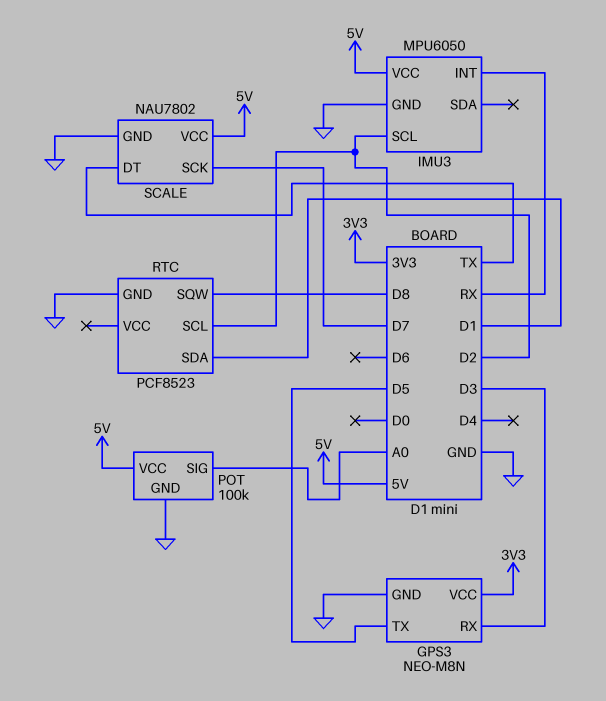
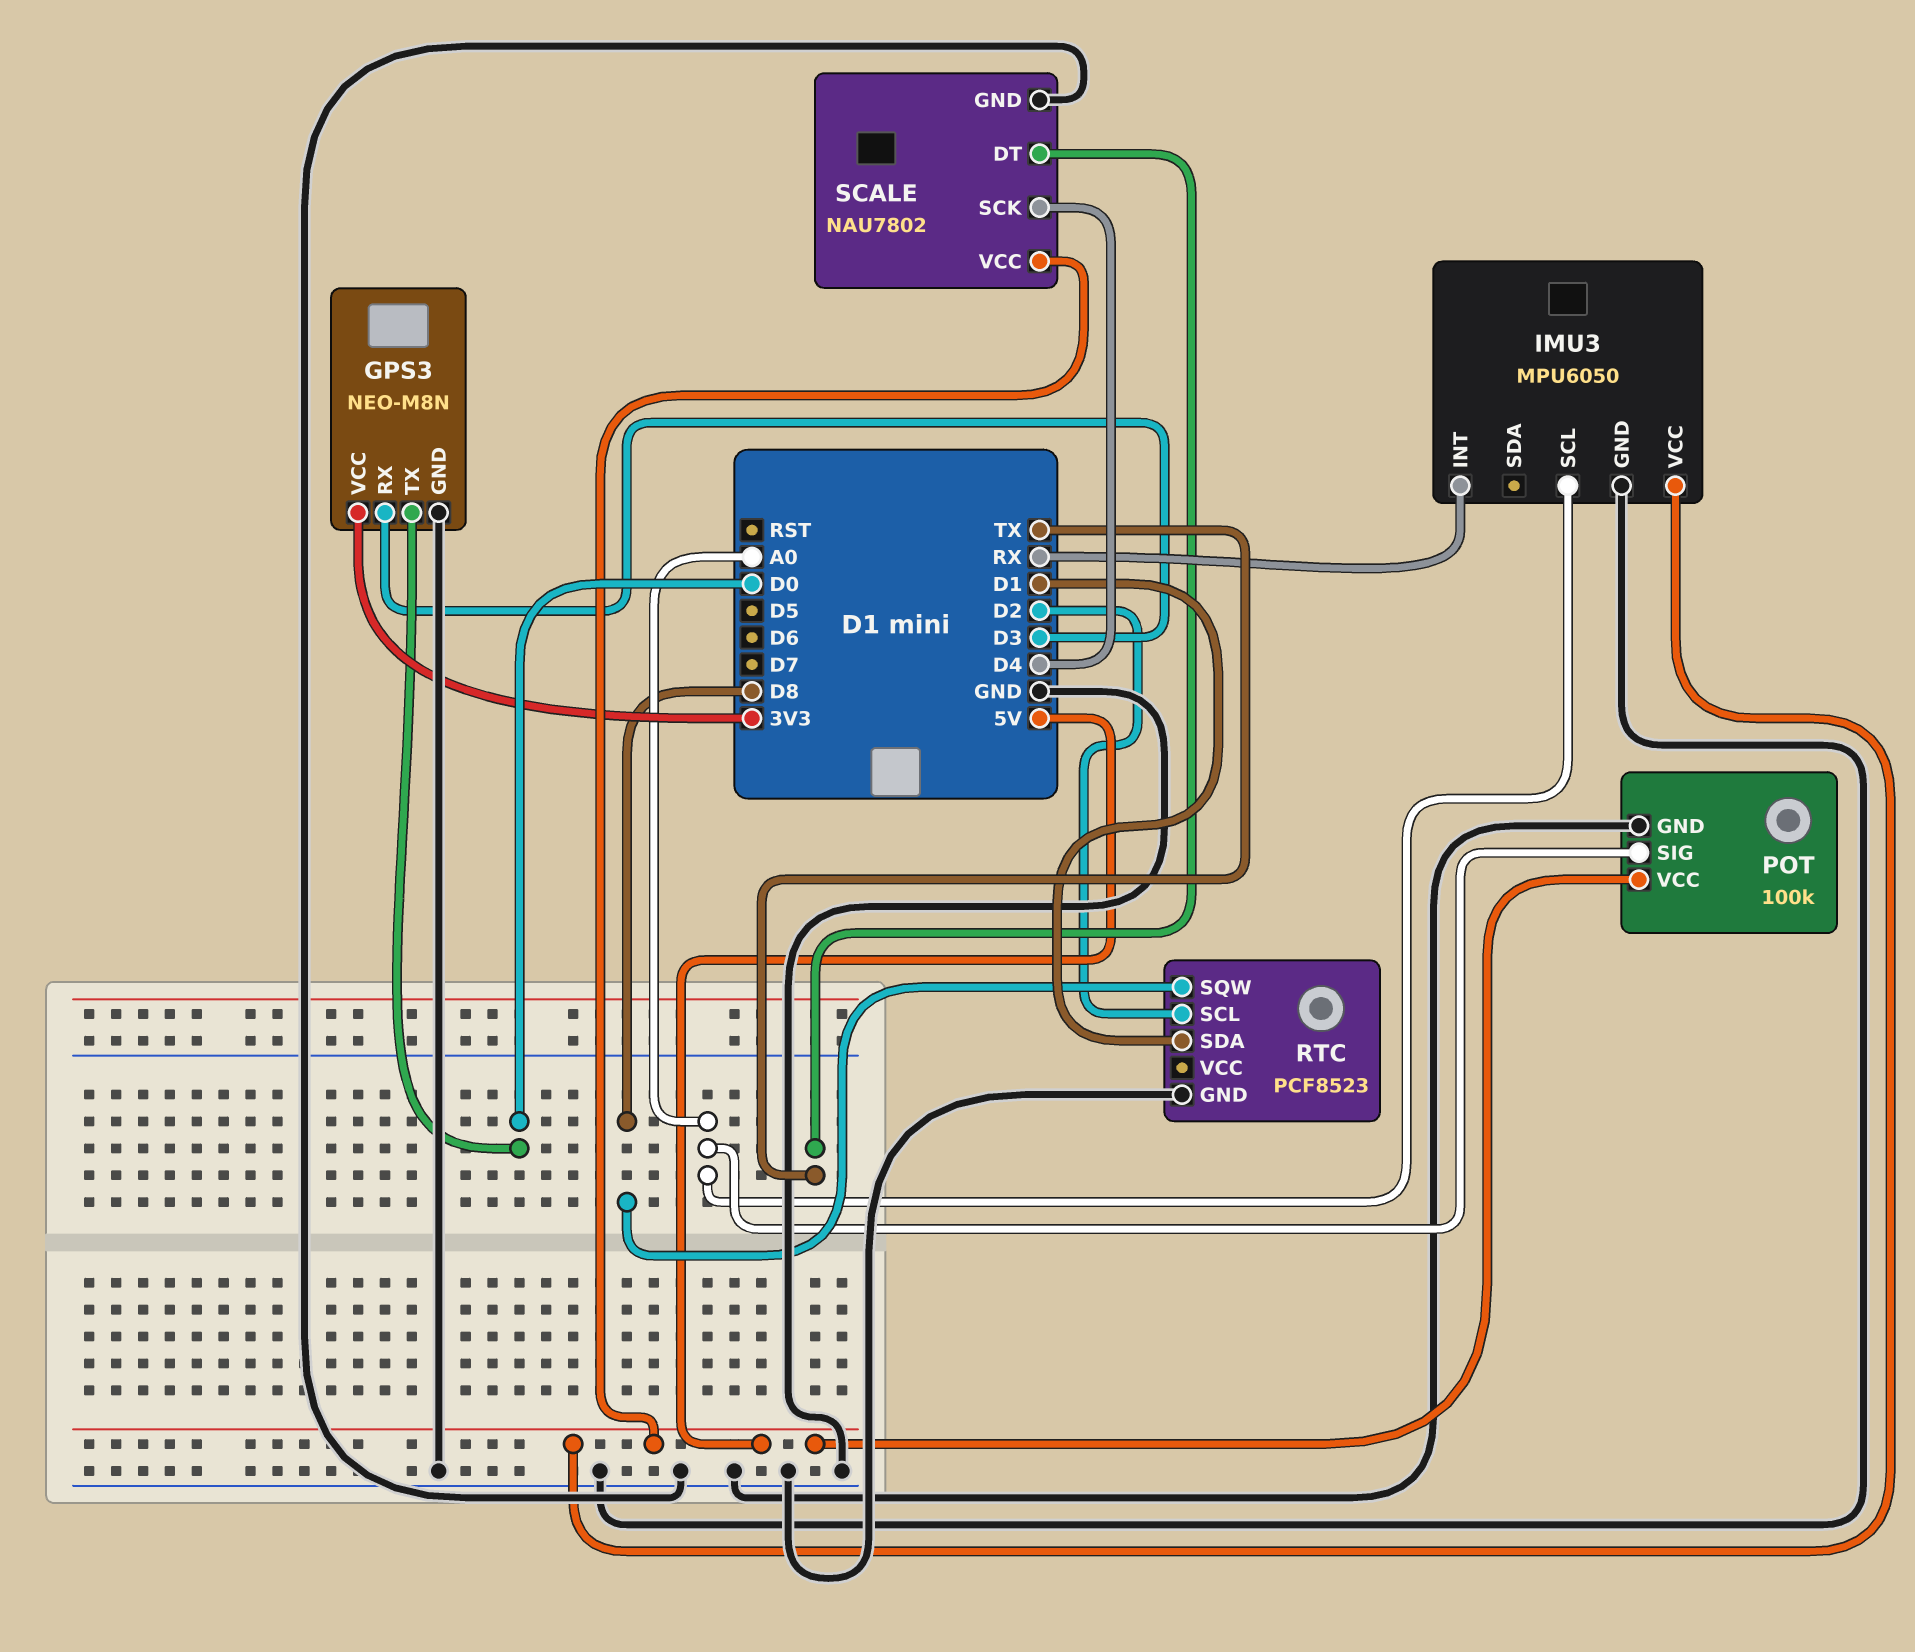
GPS3 pin TX: D5 -> D0
IMU3 pin SCL: D2 -> A0
SCALE pin SCK: D7 -> D4

